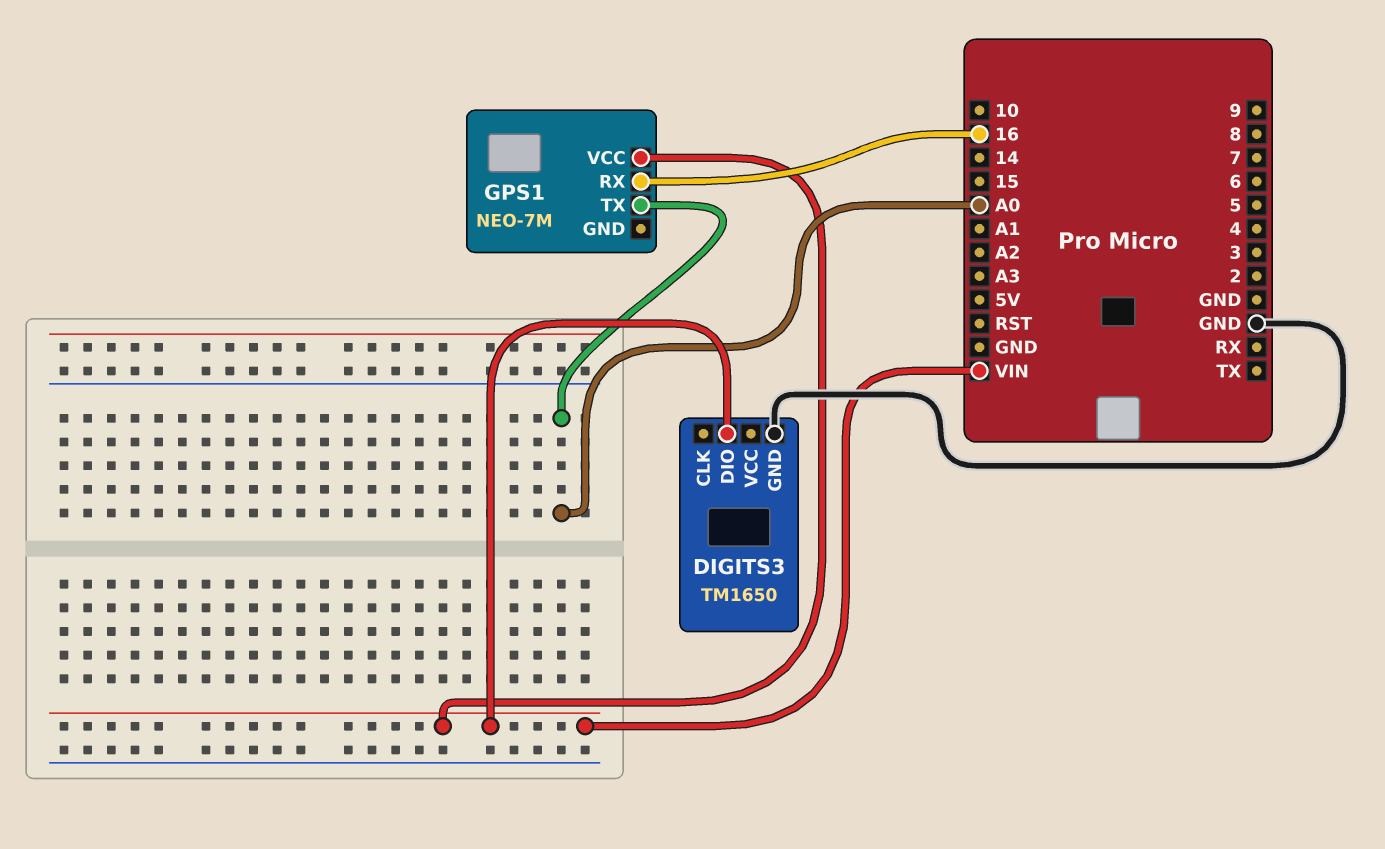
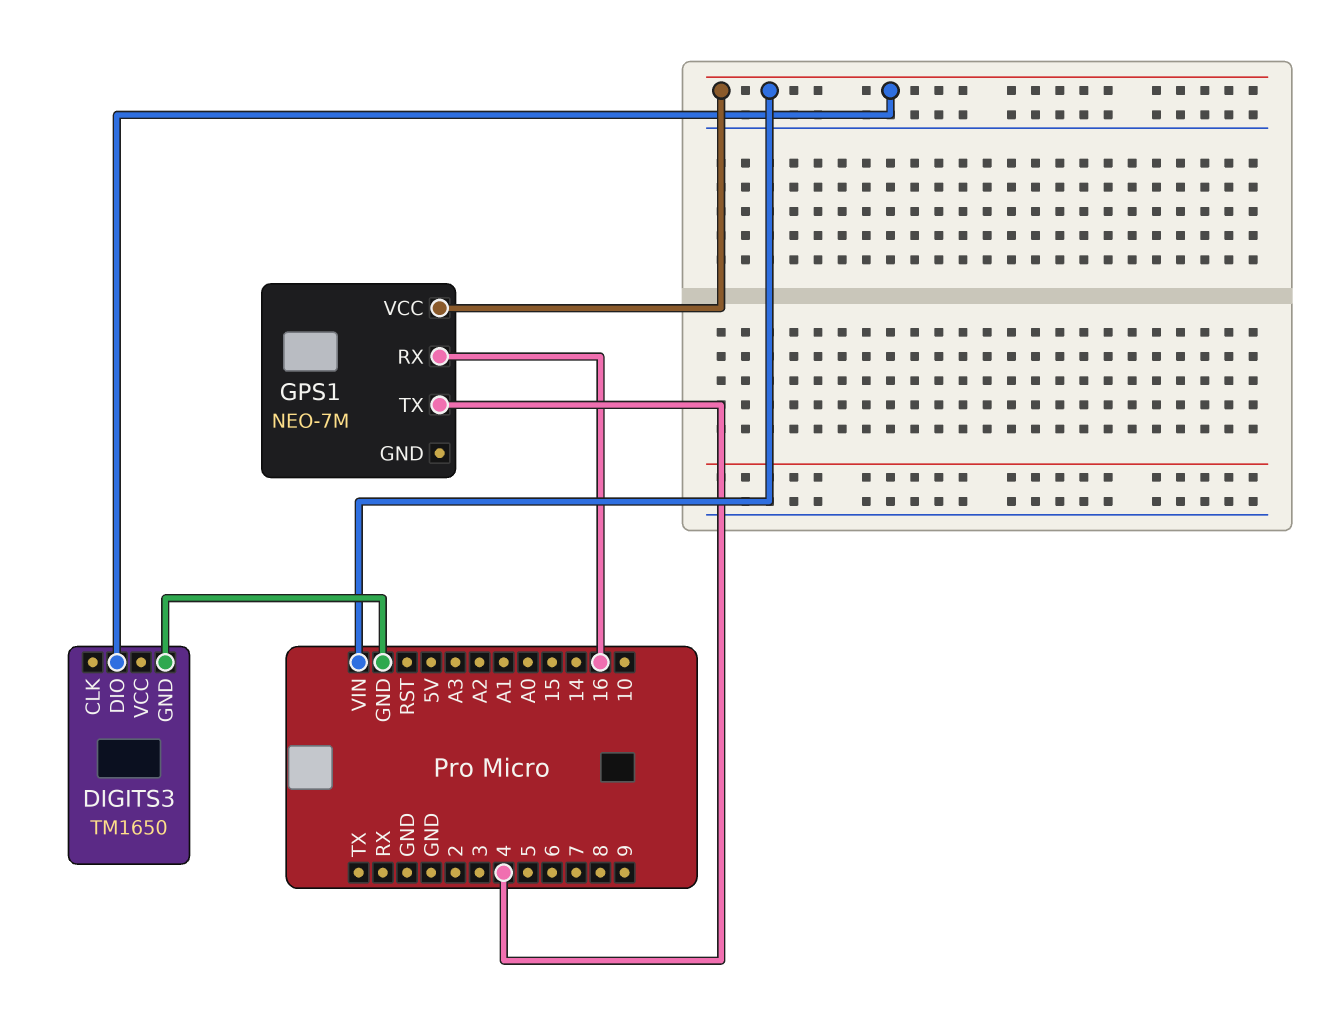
GPS1 pin TX: A0 -> 4

